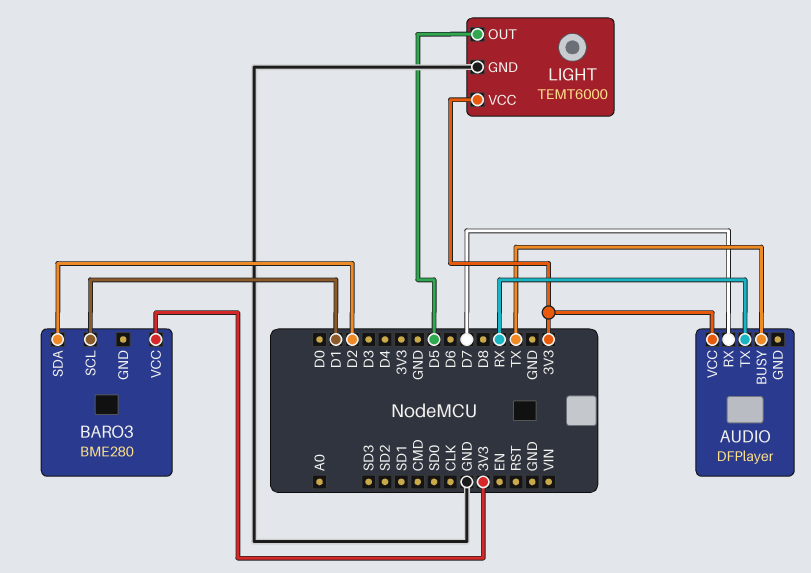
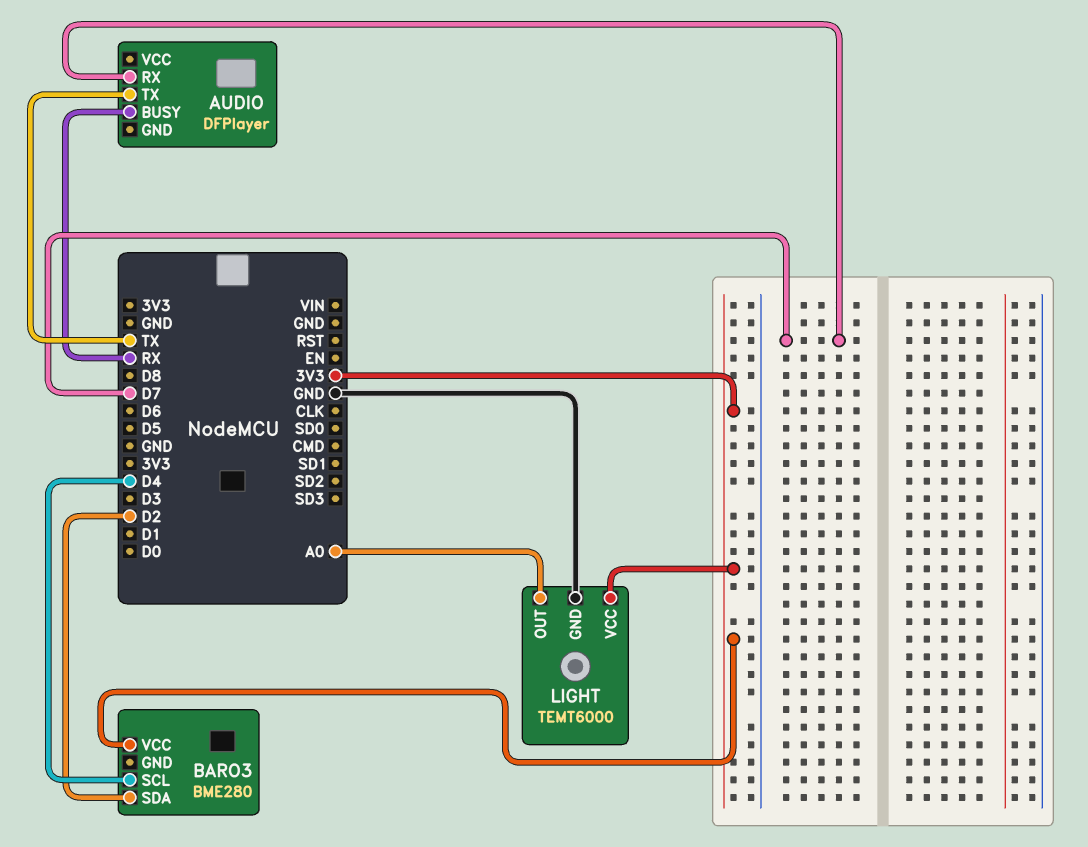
AUDIO pin BUSY: TX -> RX
AUDIO pin TX: RX -> TX
AUDIO pin VCC: 3V3 -> none
BARO3 pin SCL: D1 -> D4
LIGHT pin OUT: D5 -> A0

